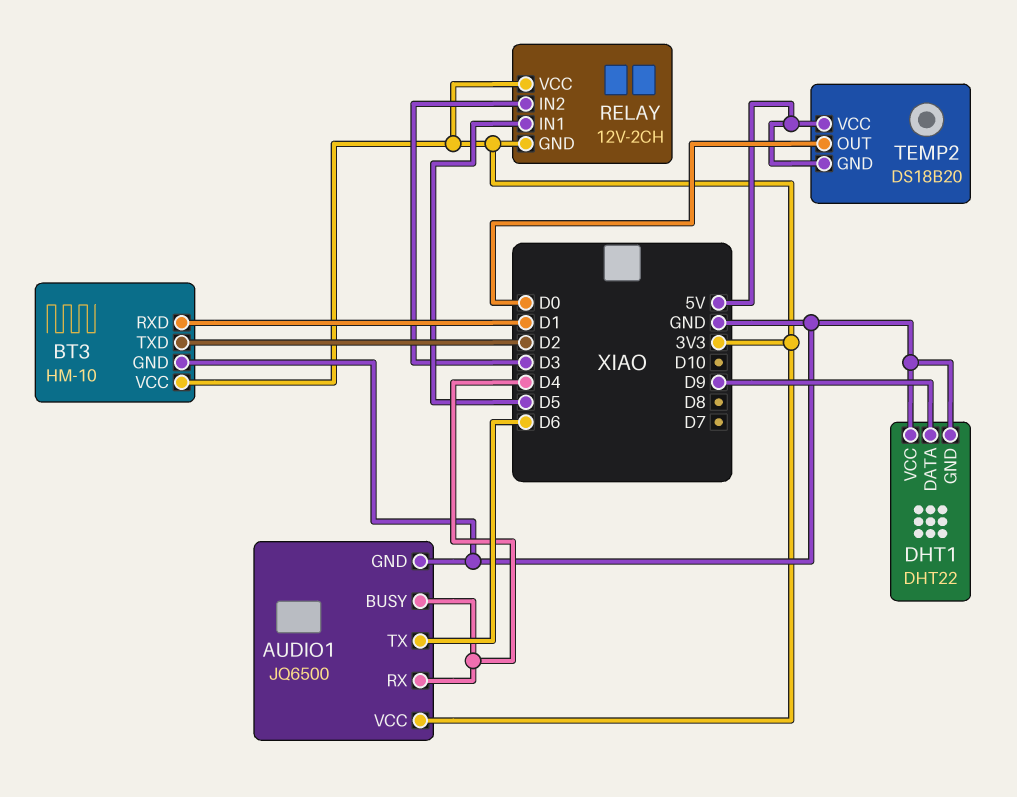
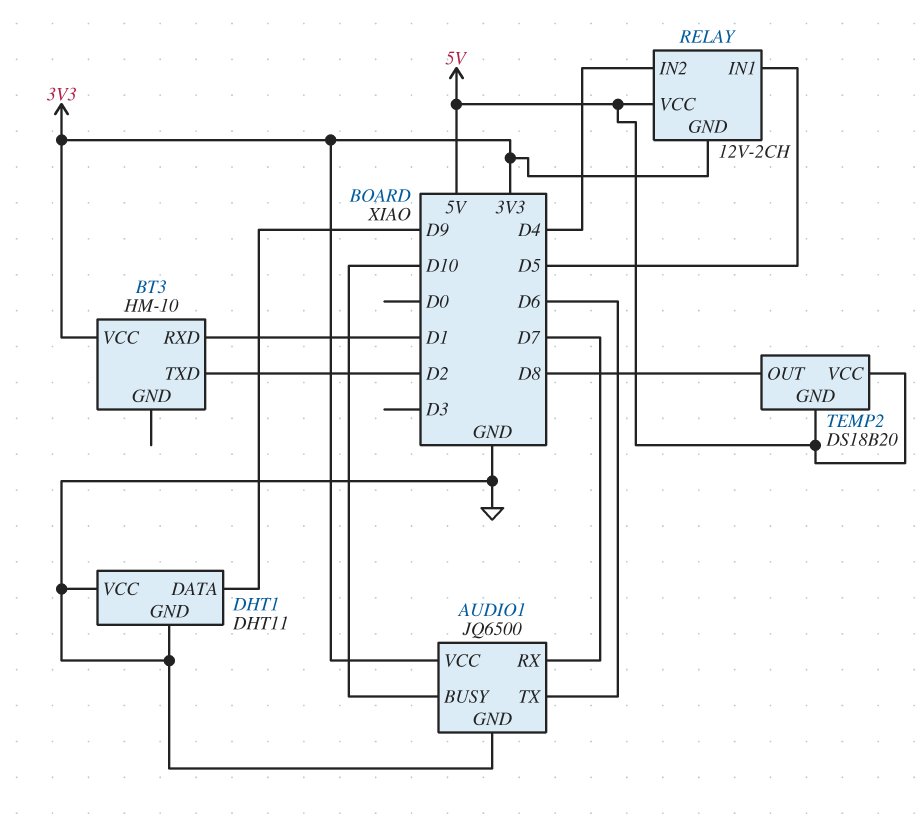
AUDIO1 pin BUSY: D4 -> D10
AUDIO1 pin RX: D4 -> D7
BT3 pin GND: GND -> none
DHT1: DHT22 -> DHT11
RELAY pin IN2: D3 -> D4
RELAY pin VCC: 3V3 -> 5V
TEMP2 pin OUT: D0 -> D8

